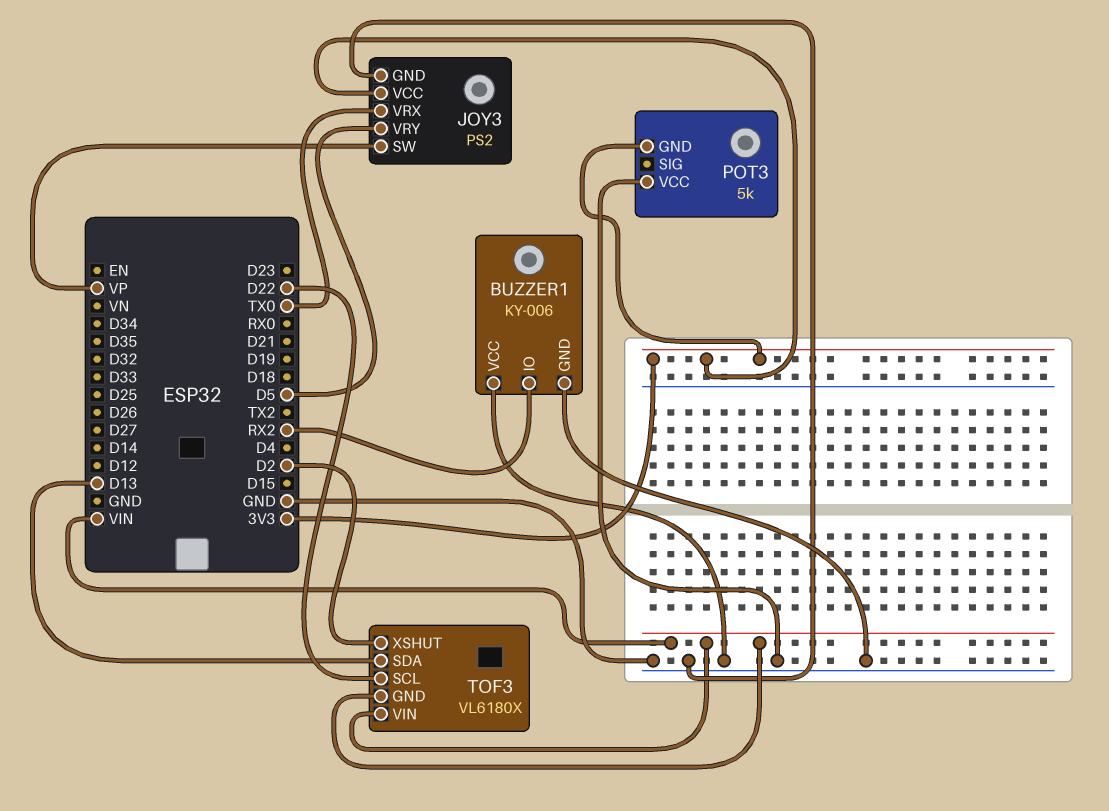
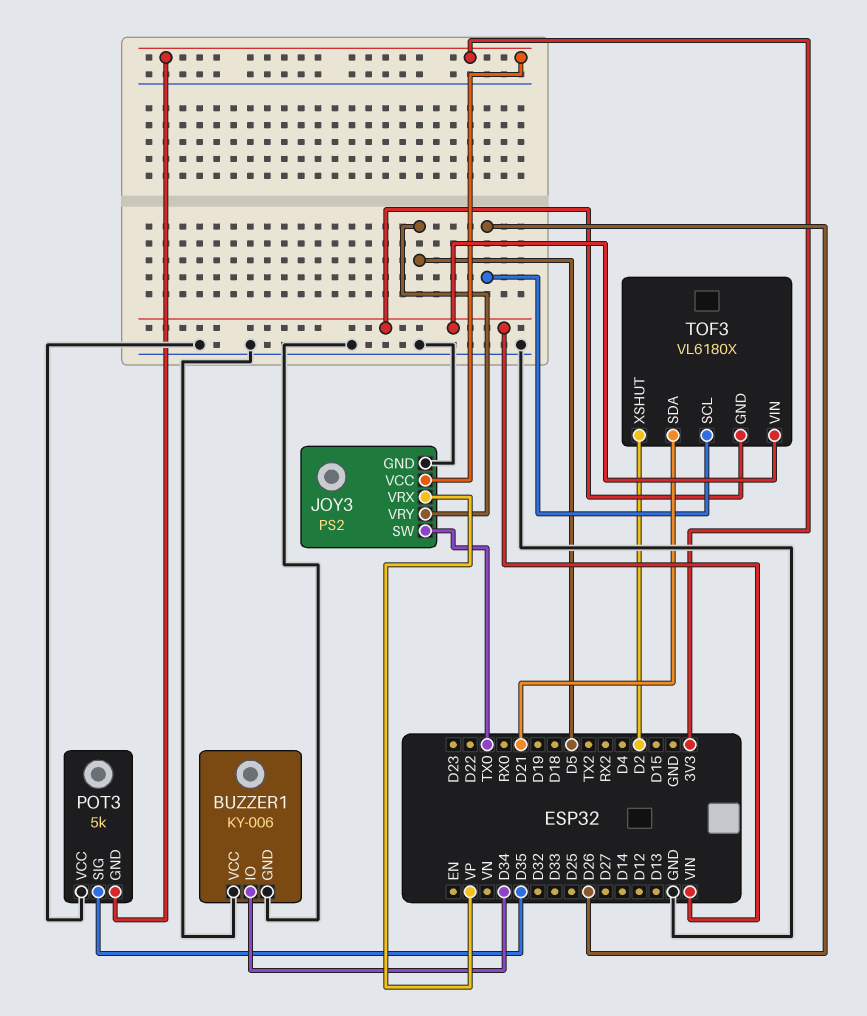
BUZZER1 pin IO: RX2 -> D34
JOY3 pin SW: VP -> TX0
JOY3 pin VRX: TX0 -> VP
POT3 pin SIG: none -> D35
TOF3 pin SCL: D22 -> D26
TOF3 pin SDA: D13 -> D21

